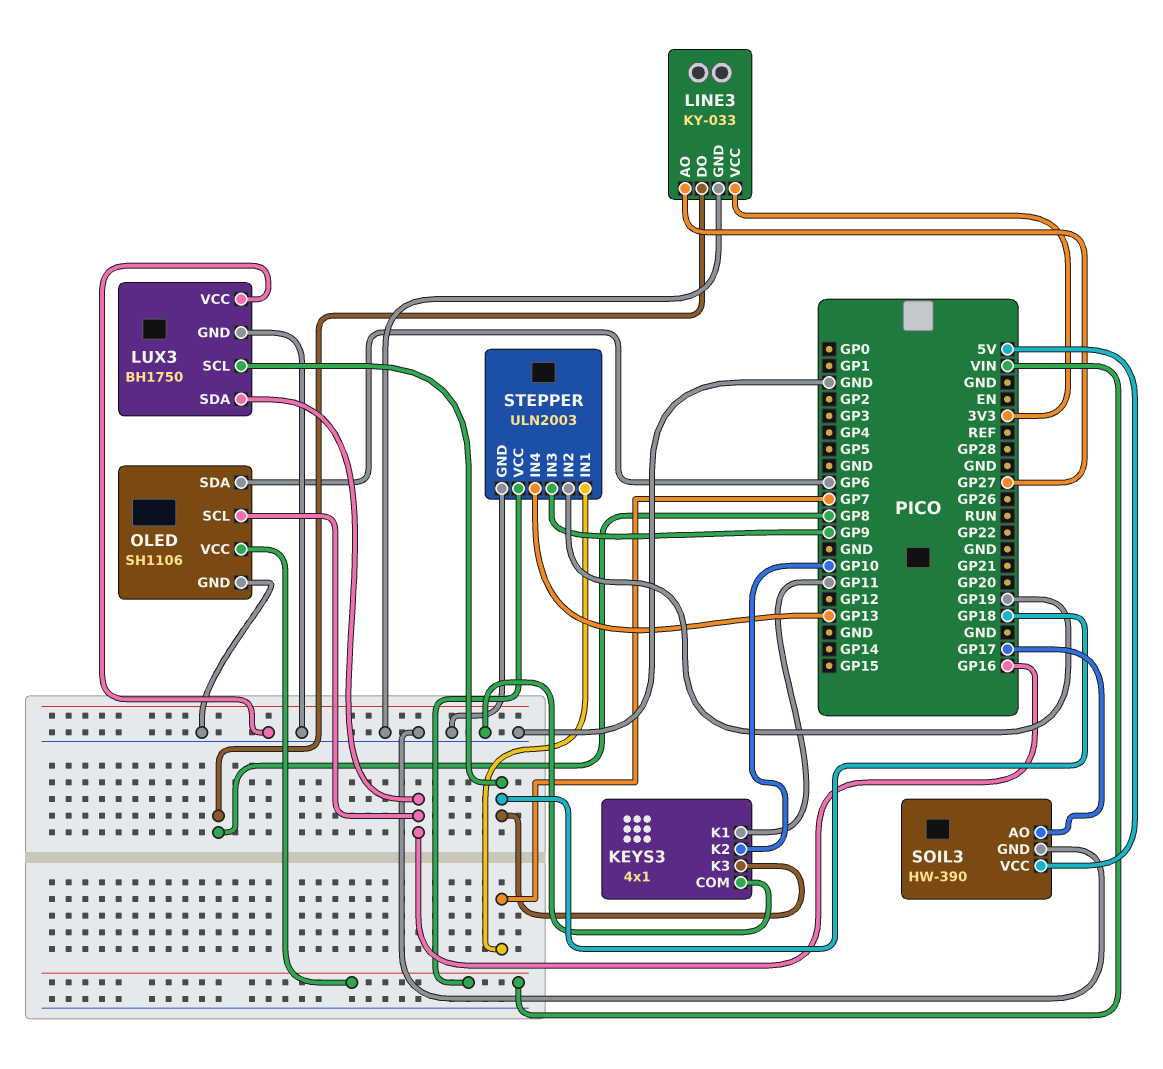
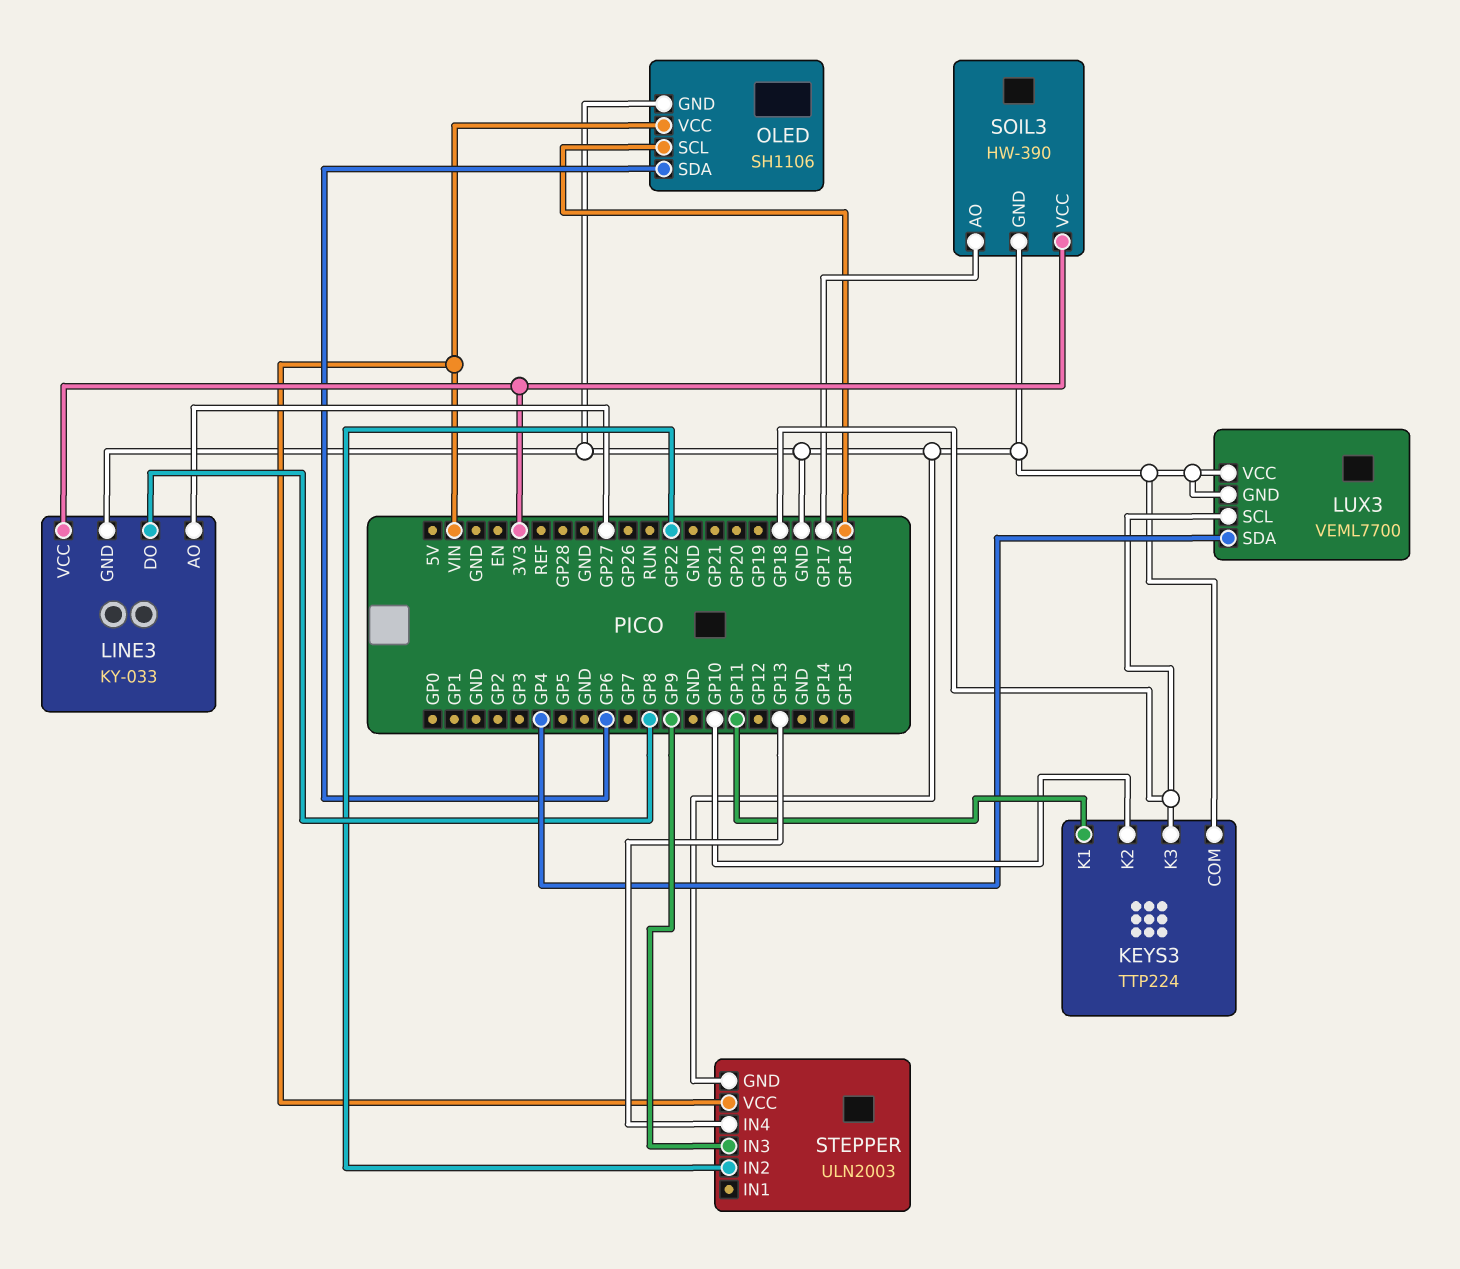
KEYS3: 4x1 -> TTP224
LUX3: BH1750 -> VEML7700
LUX3 pin SDA: GP16 -> GP4
SOIL3 pin VCC: 5V -> 3V3
STEPPER pin IN1: GP7 -> none
STEPPER pin IN2: GP19 -> GP22

